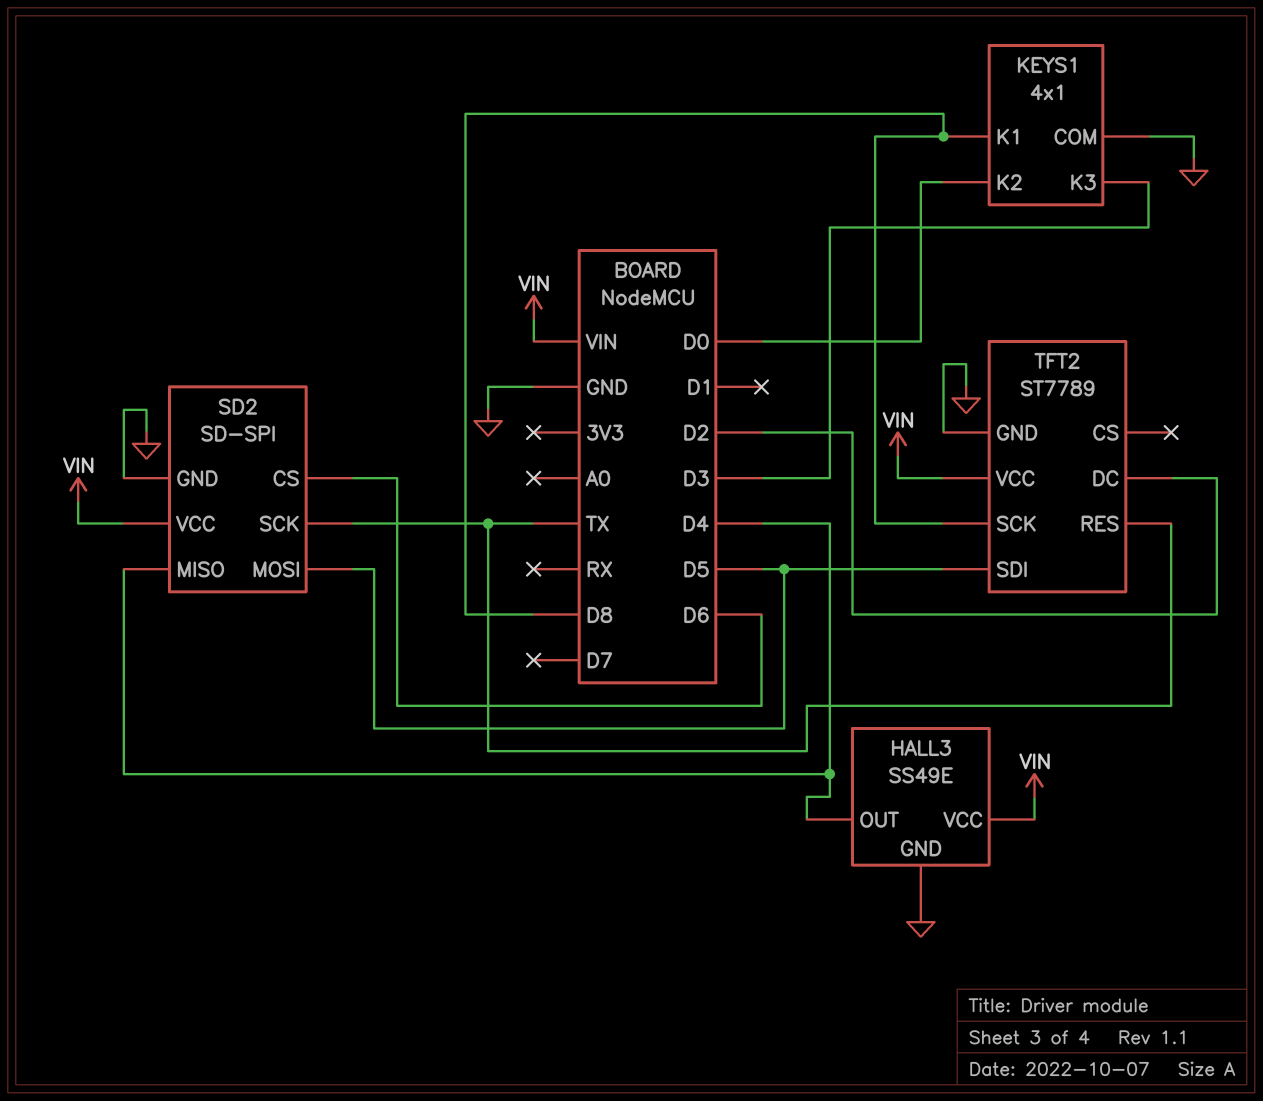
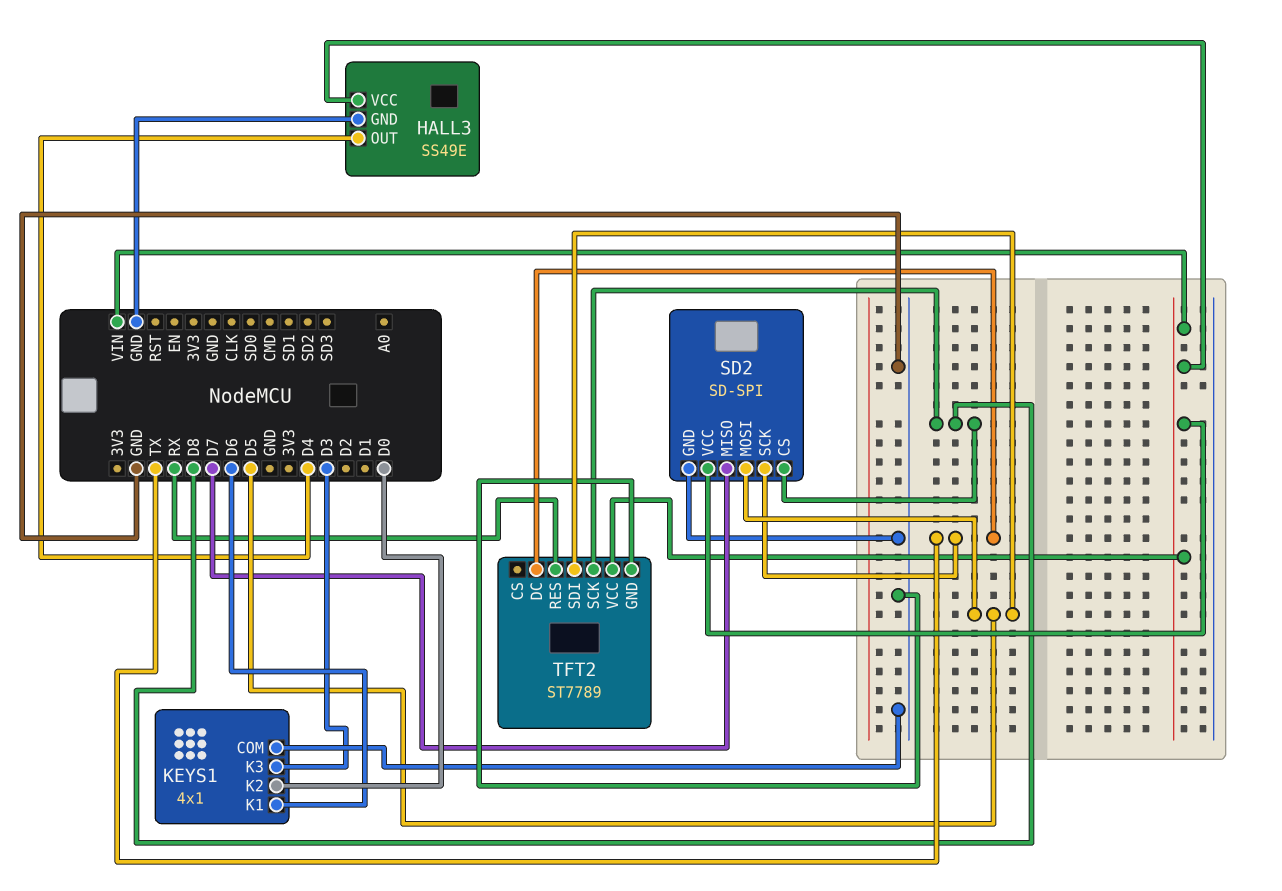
KEYS1 pin K1: D8 -> D6
SD2 pin CS: D6 -> D8
SD2 pin MISO: D4 -> D7
TFT2 pin DC: D2 -> TX
TFT2 pin RES: TX -> RX

